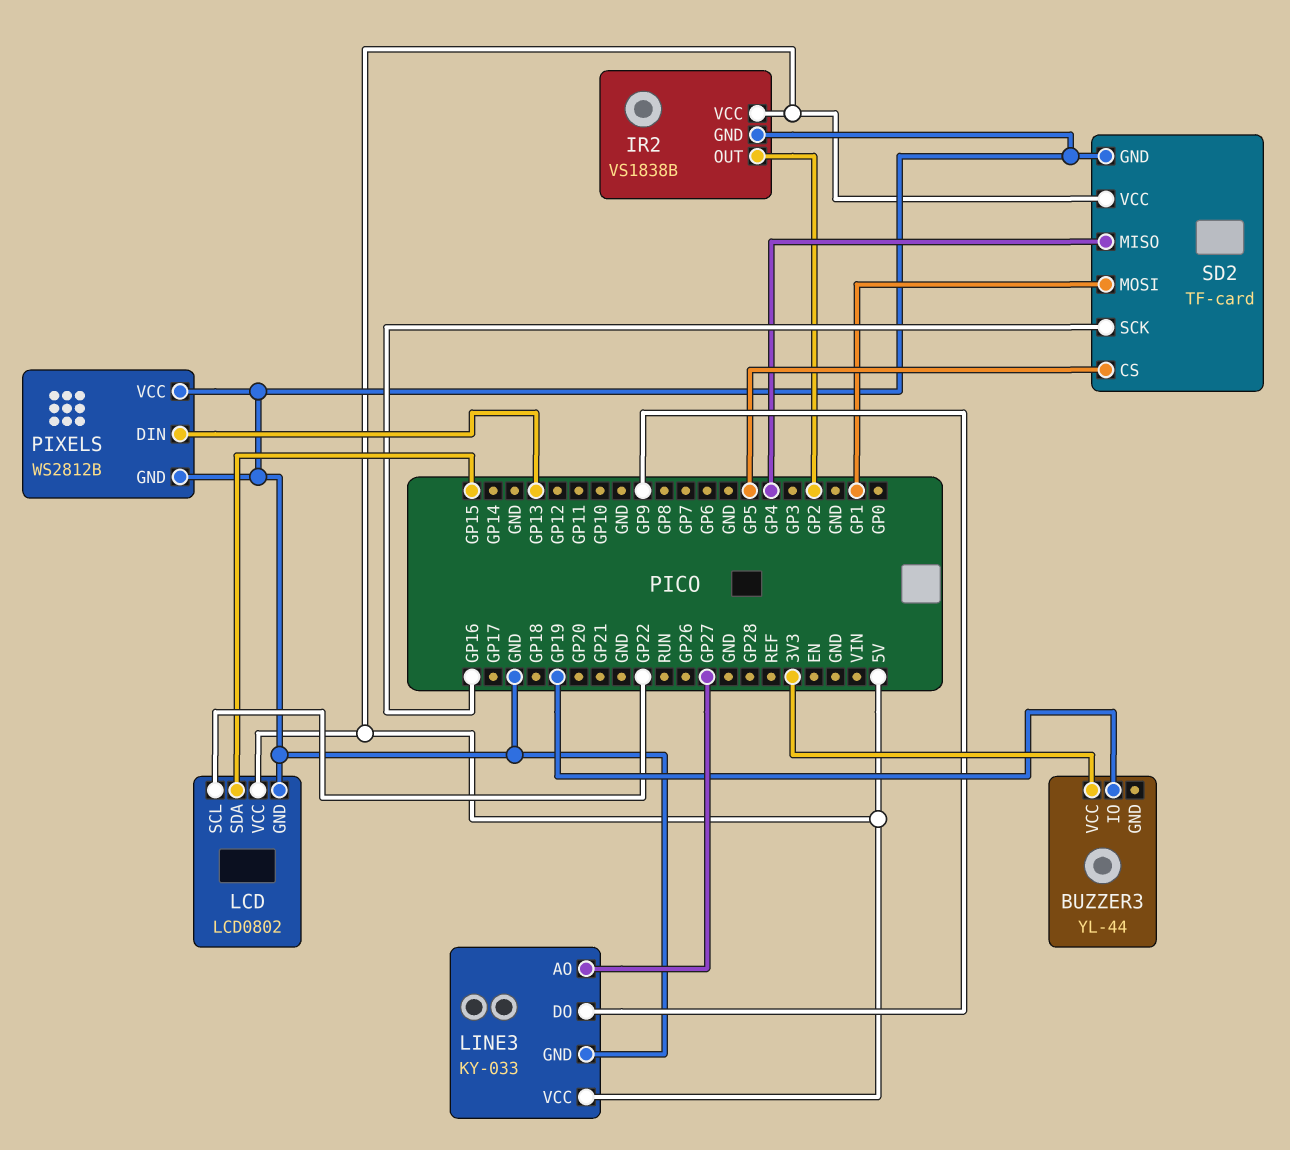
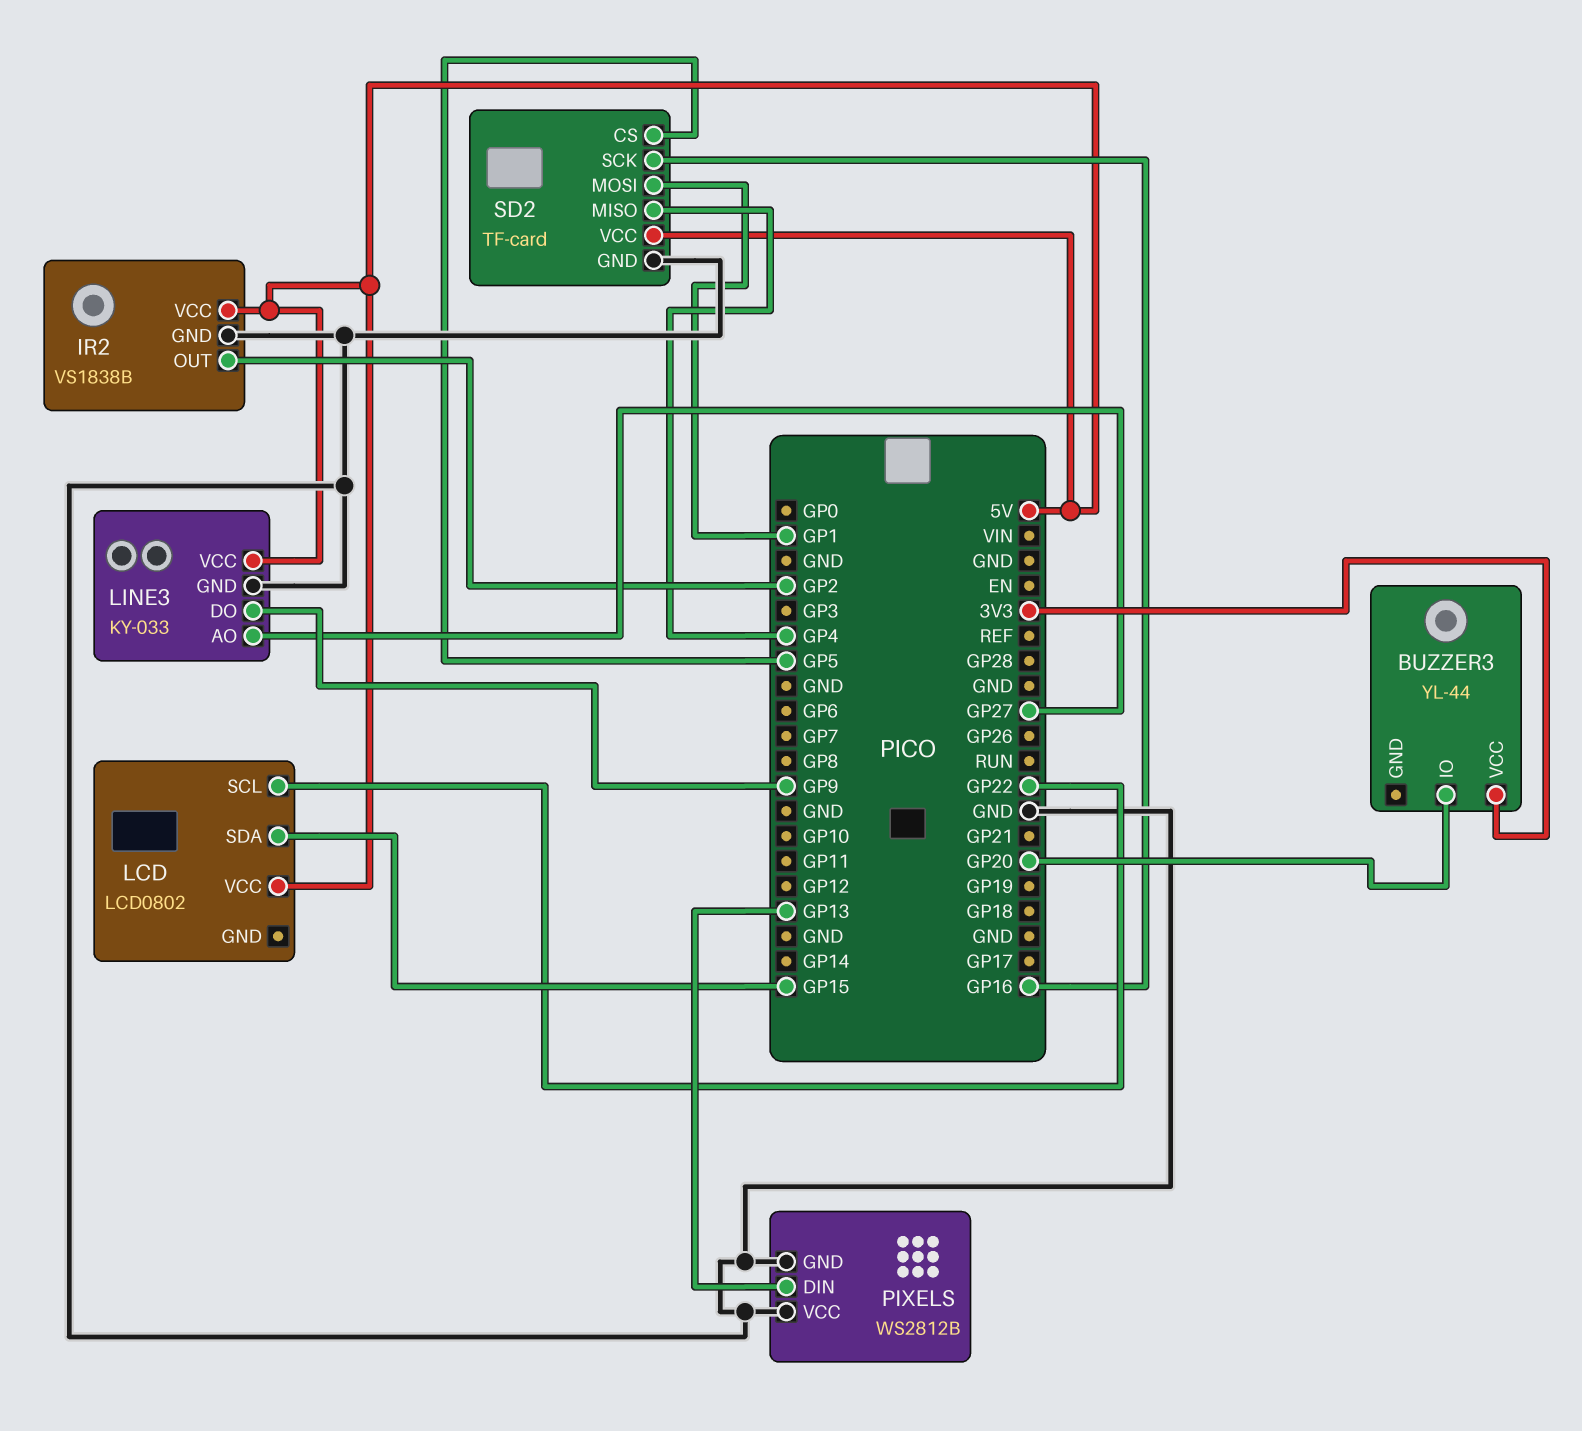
BUZZER3 pin IO: GP19 -> GP20
LCD pin GND: GND -> none

